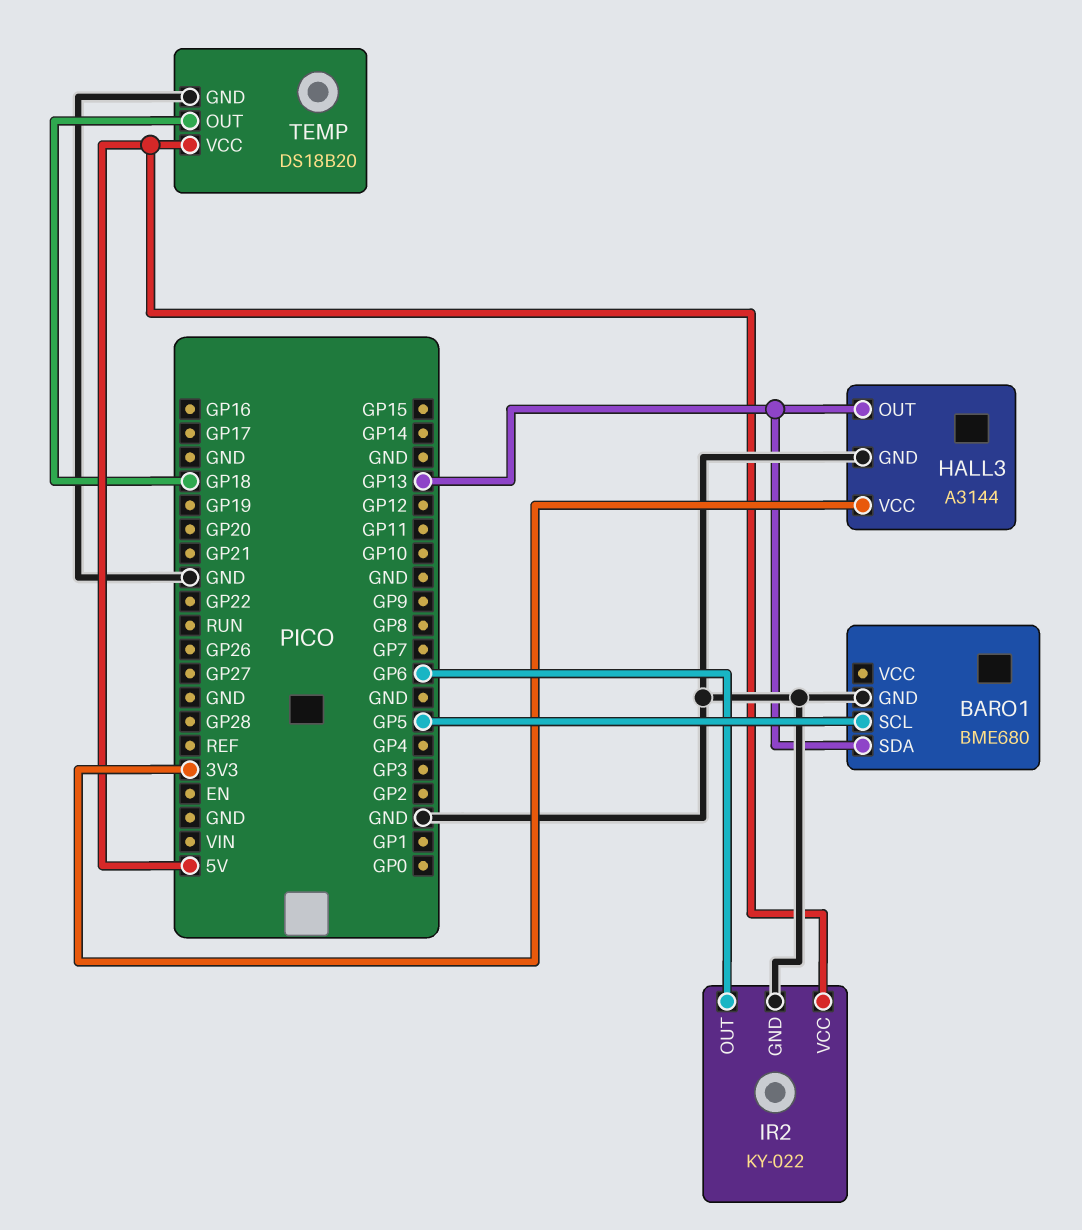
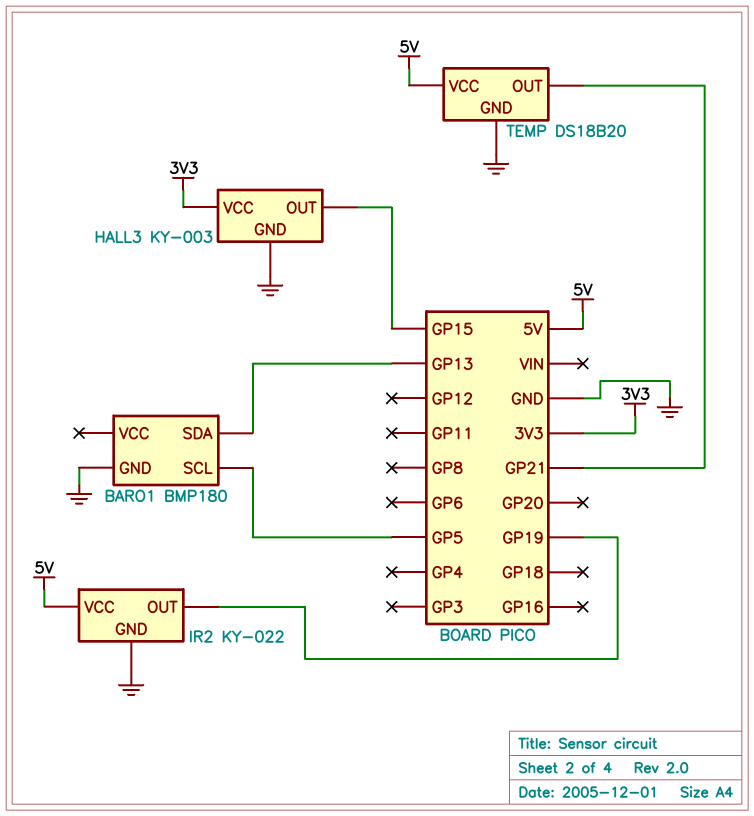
BARO1: BME680 -> BMP180
HALL3: A3144 -> KY-003
HALL3 pin OUT: GP13 -> GP15
IR2 pin OUT: GP6 -> GP19
TEMP pin OUT: GP18 -> GP21

